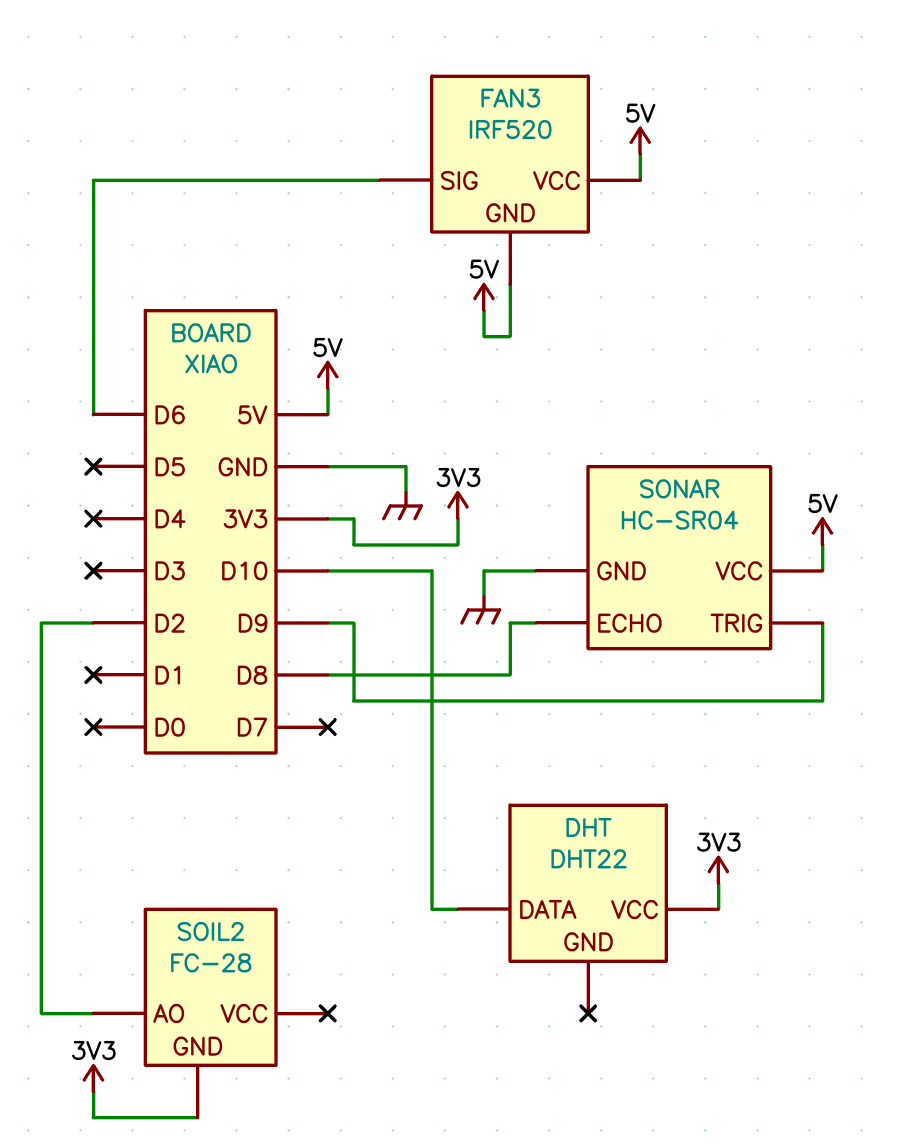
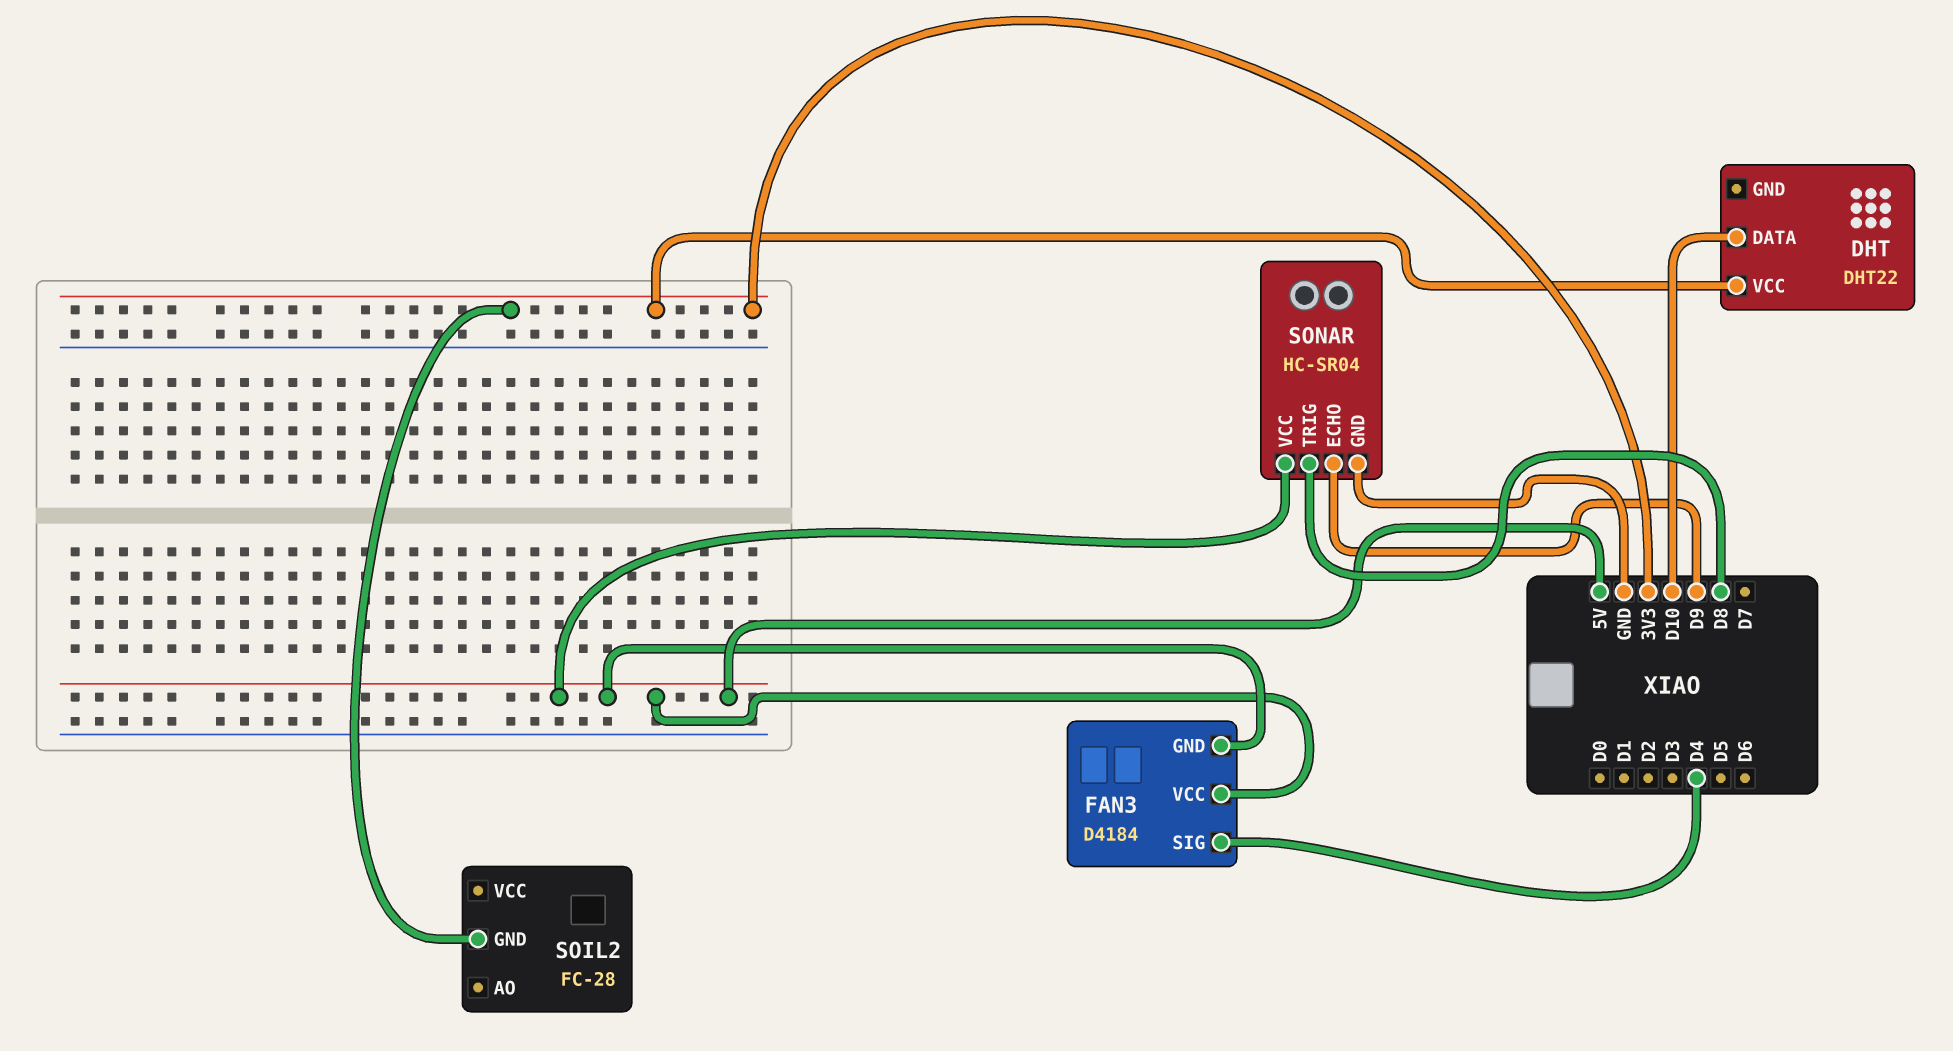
FAN3: IRF520 -> D4184
FAN3 pin SIG: D6 -> D4
SOIL2 pin AO: D2 -> none
SONAR pin ECHO: D8 -> D9
SONAR pin TRIG: D9 -> D8

